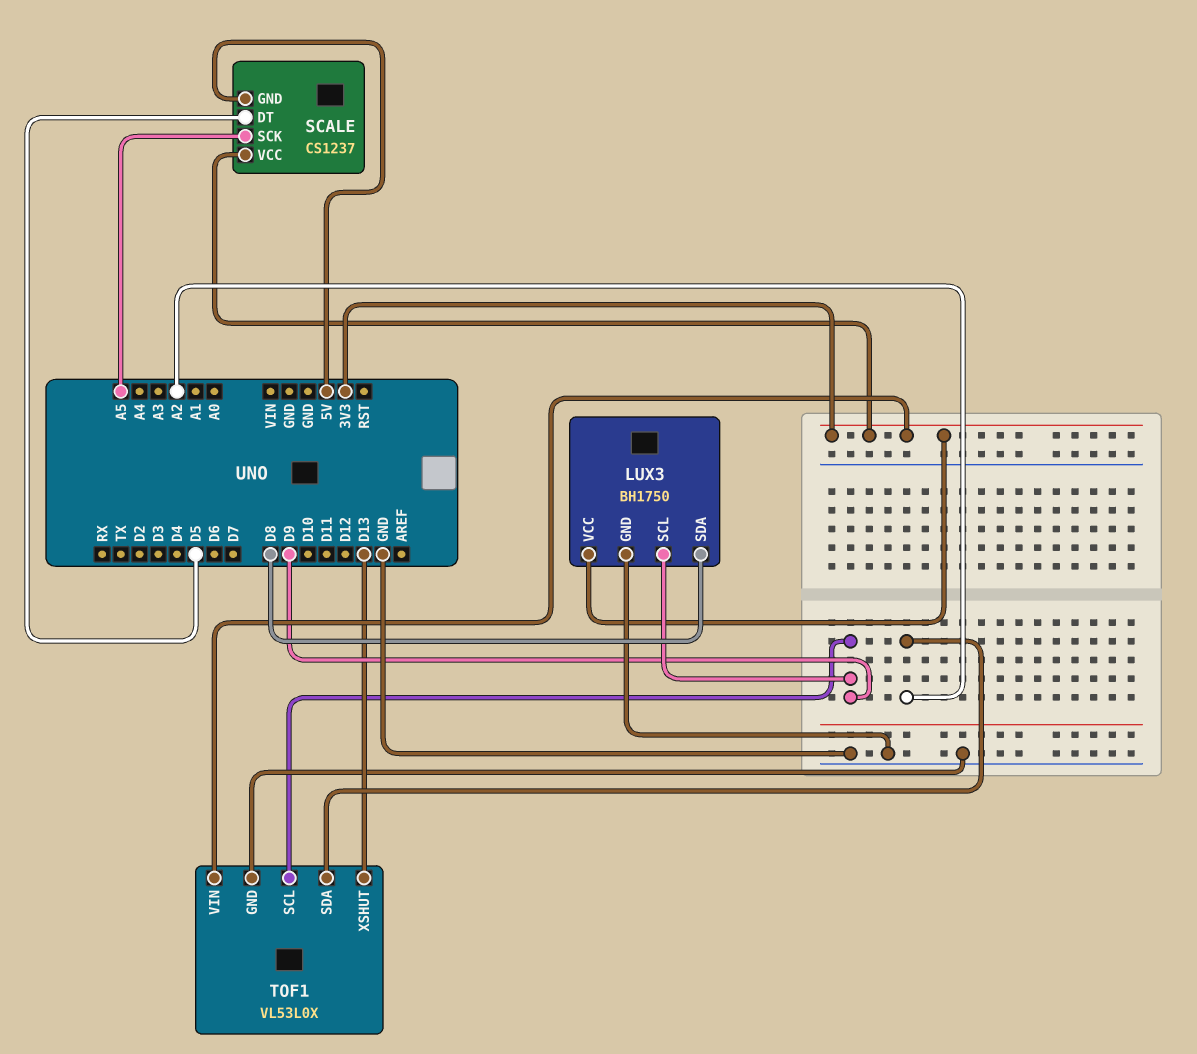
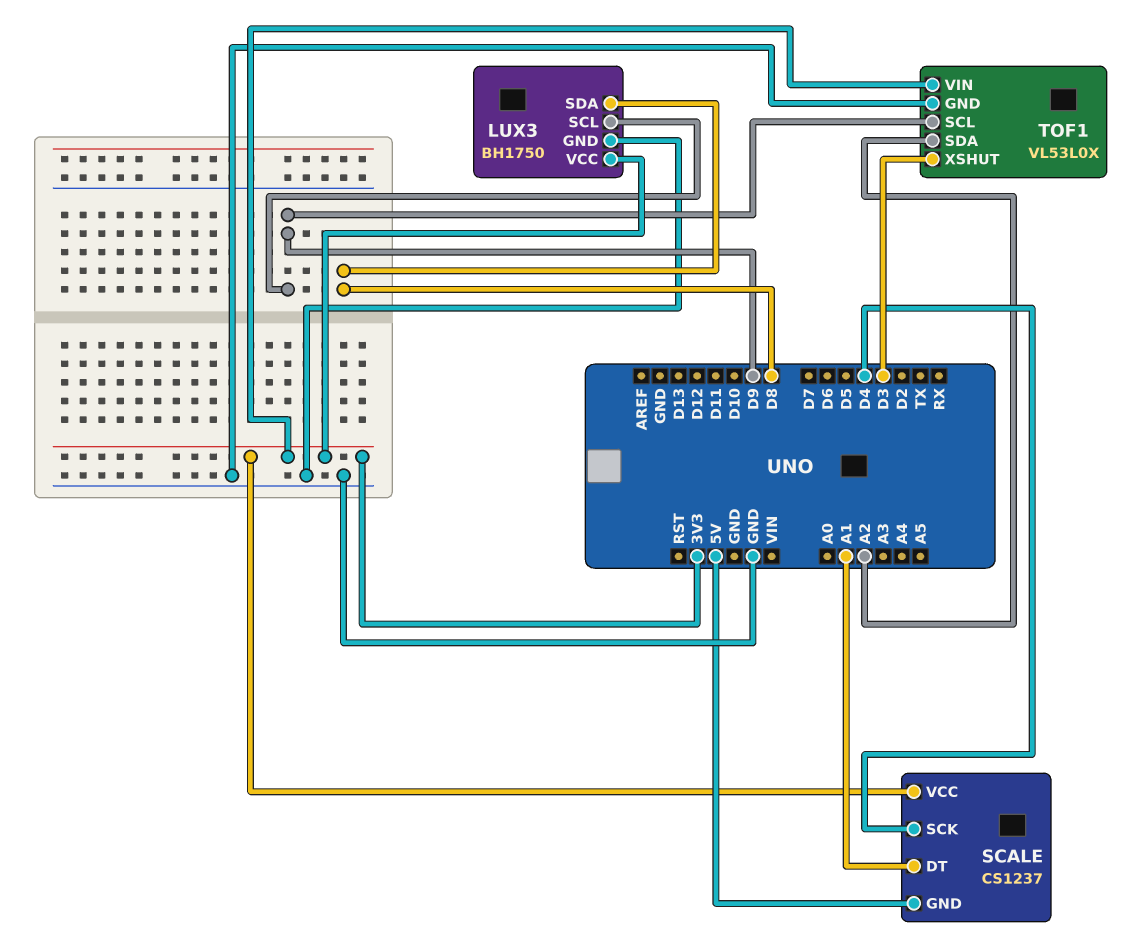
SCALE pin DT: D5 -> A1
SCALE pin SCK: A5 -> D4
TOF1 pin XSHUT: D13 -> D3

